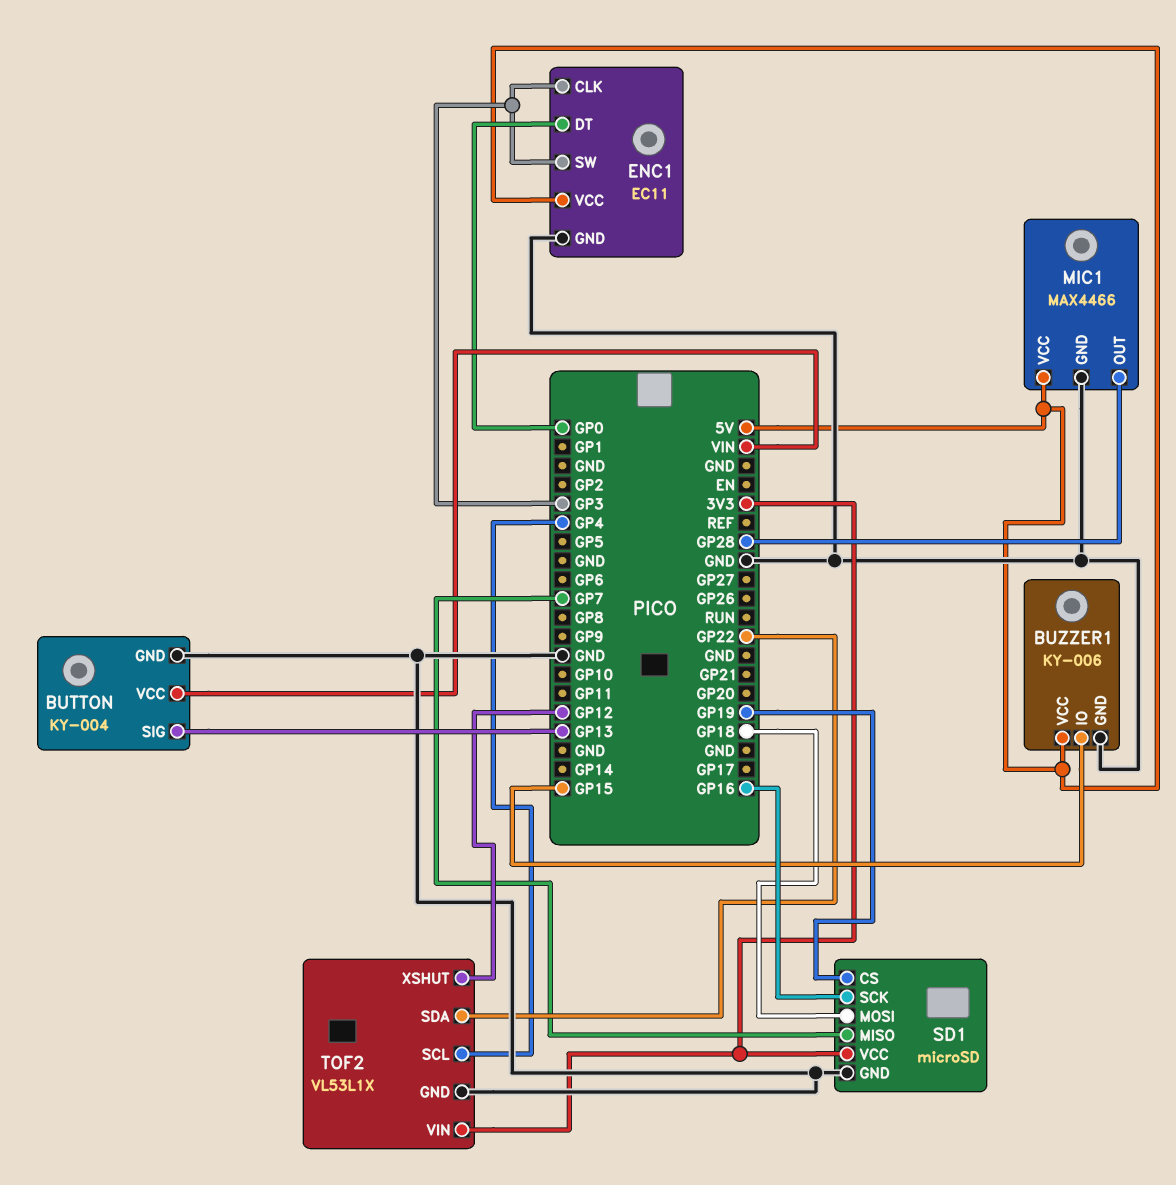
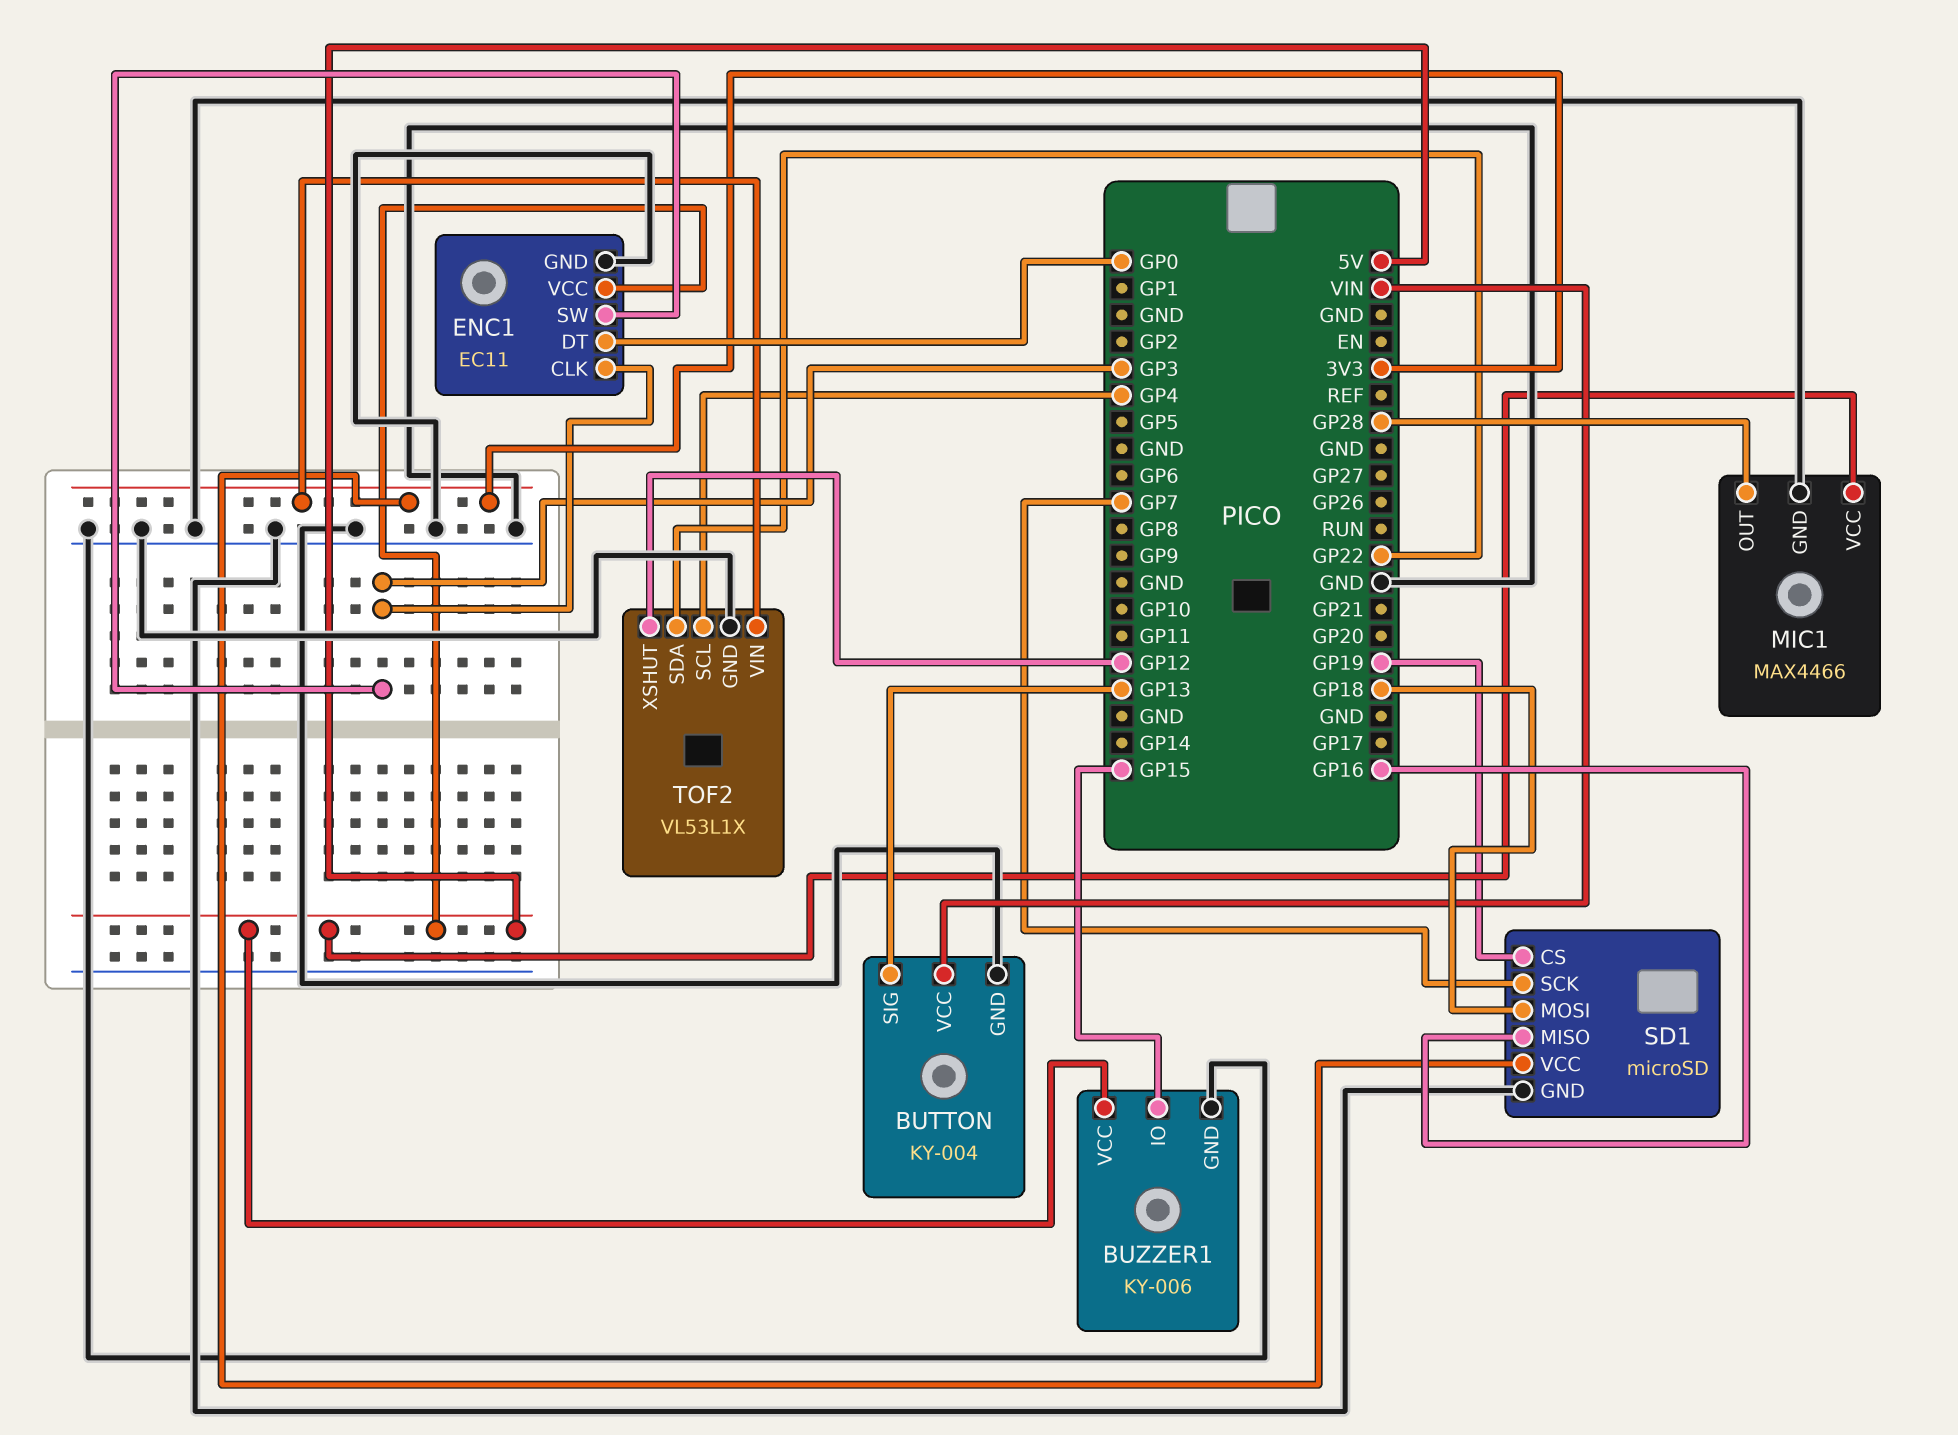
SD1 pin MISO: GP7 -> GP16
SD1 pin SCK: GP16 -> GP7

